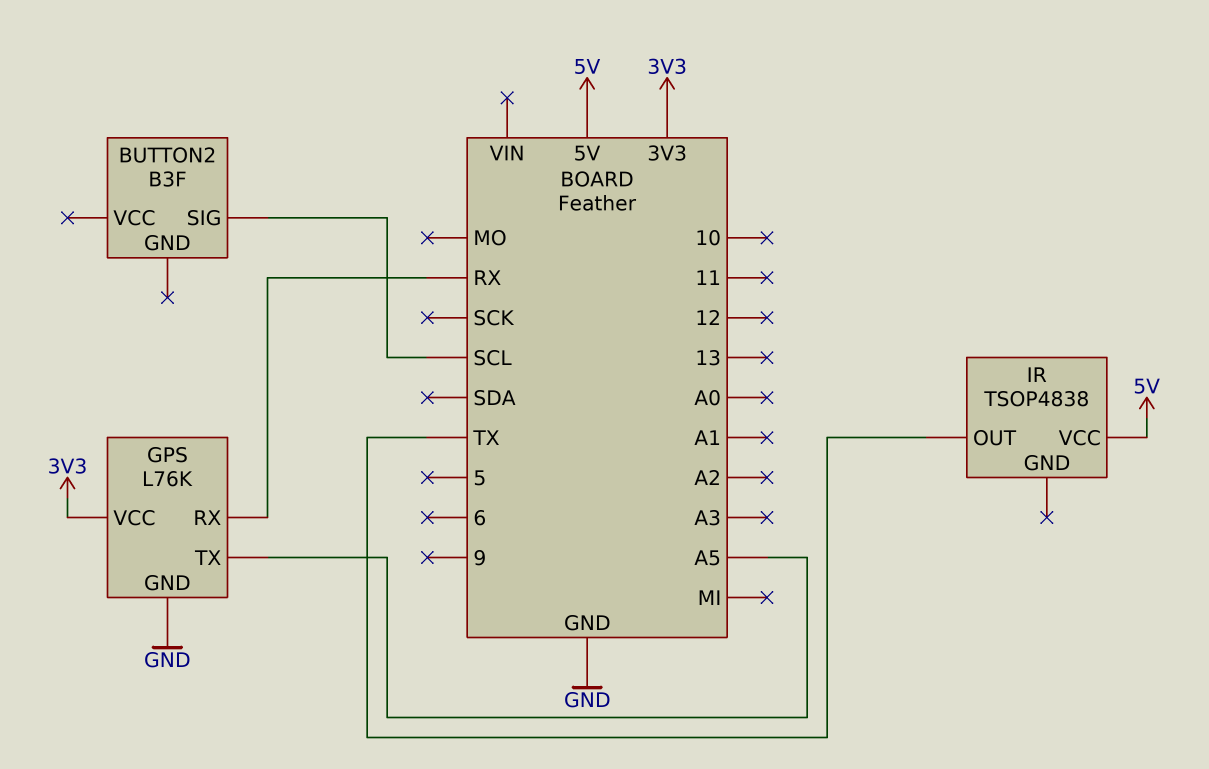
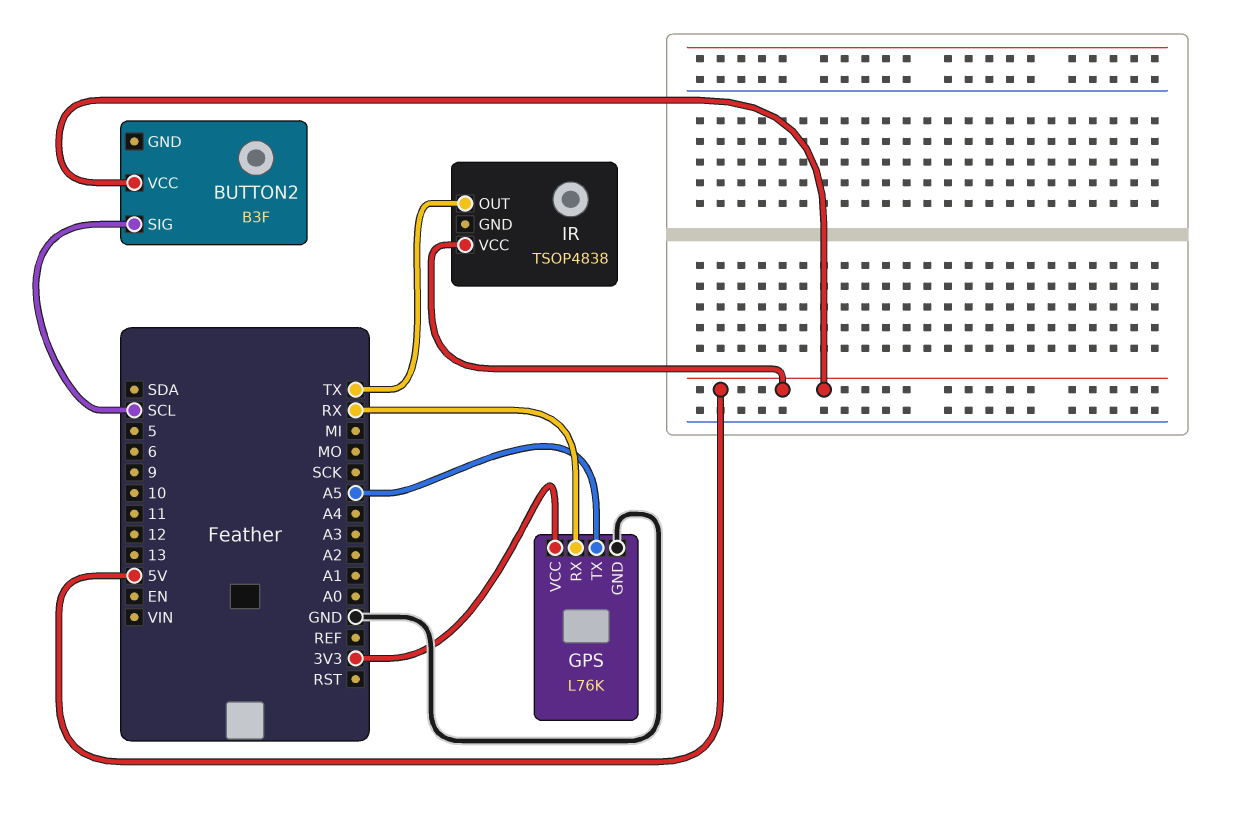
BUTTON2 pin VCC: none -> 5V

